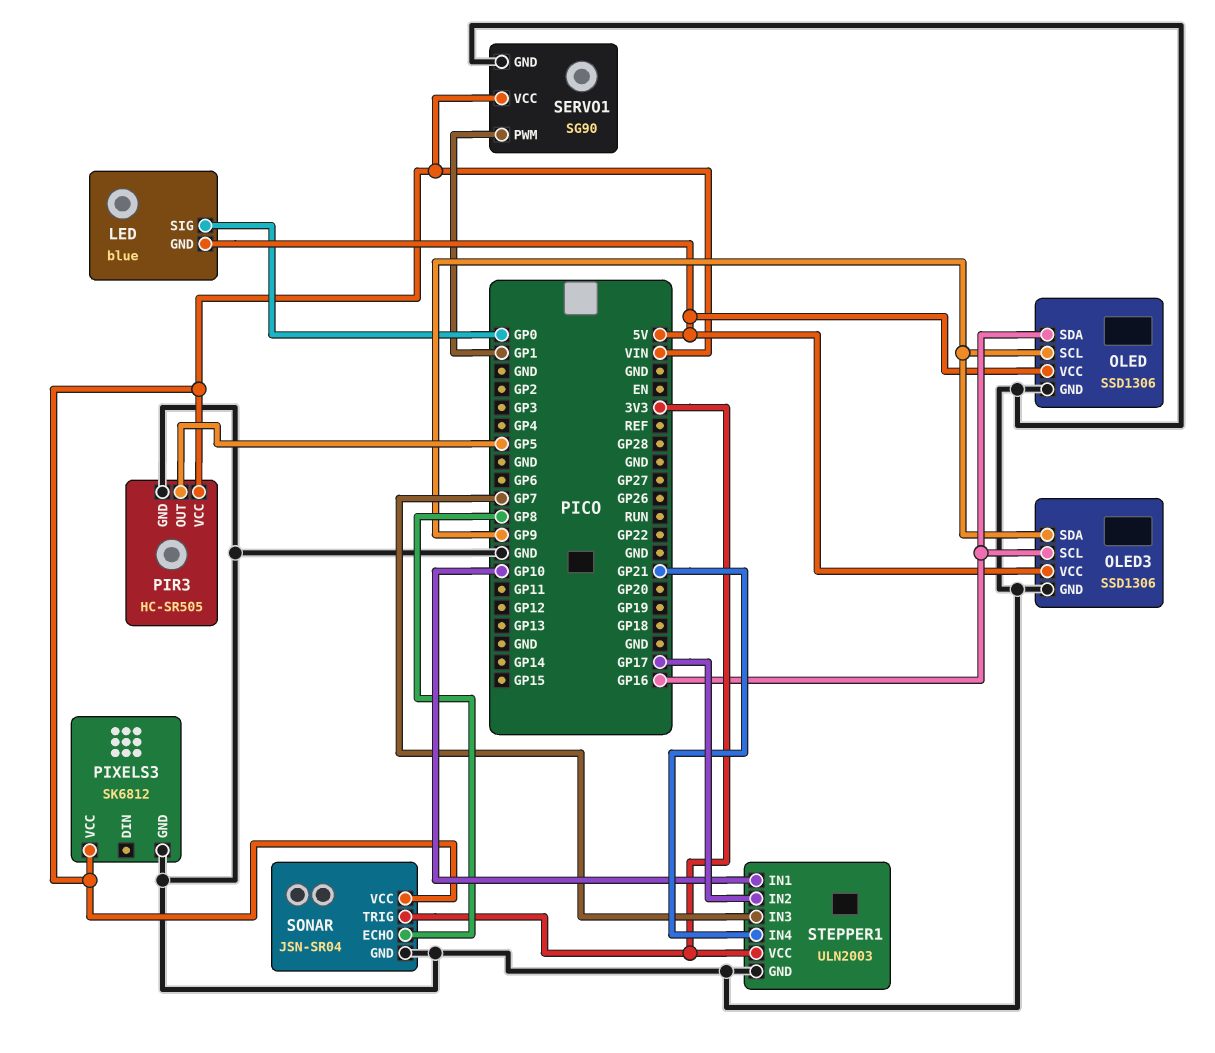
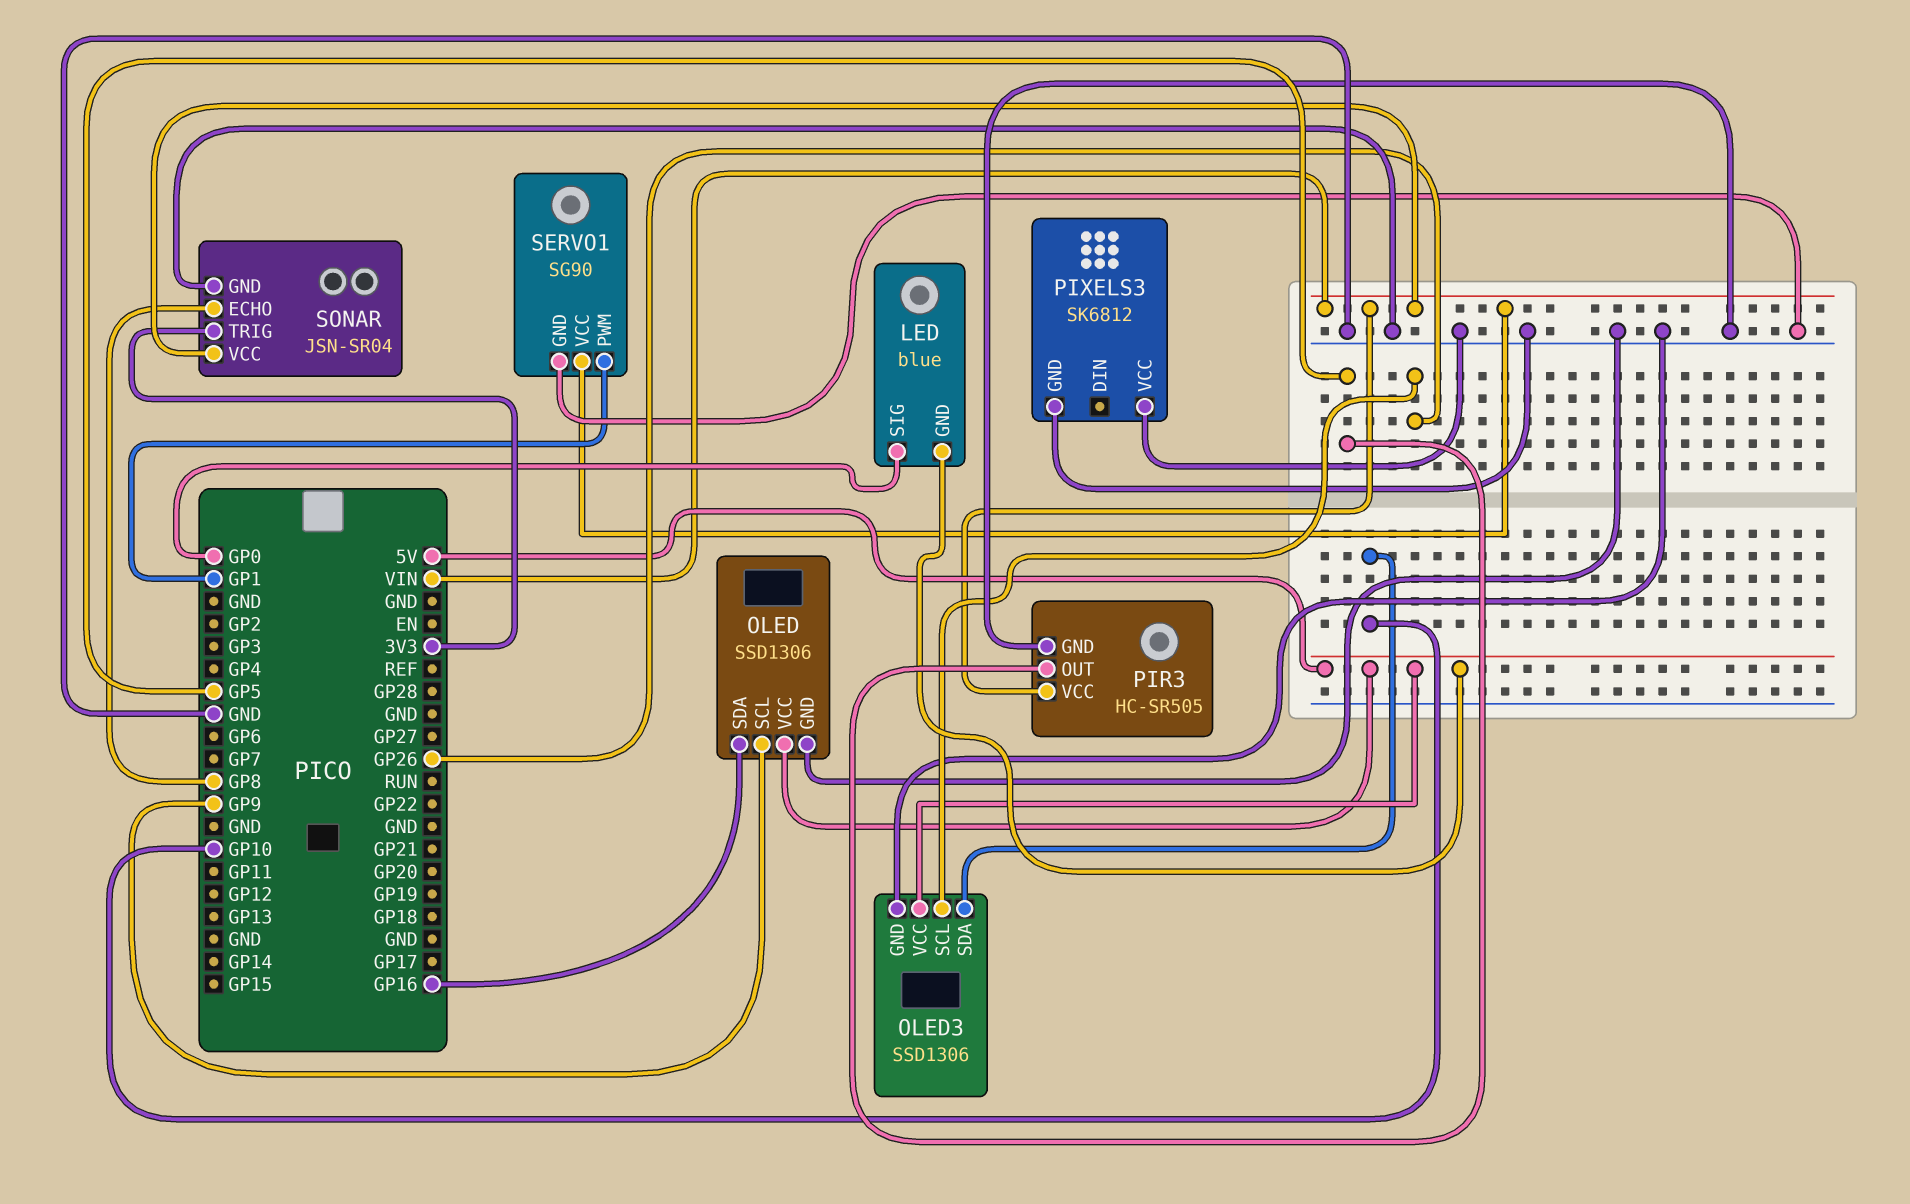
OLED3 pin SCL: GP16 -> GP26
OLED3 pin SDA: GP9 -> GP10
PIXELS3 pin VCC: VIN -> GND
STEPPER1: ULN2003 -> none
STEPPER1 pin GND: GND -> none
STEPPER1 pin IN1: GP10 -> none
STEPPER1 pin IN2: GP17 -> none
STEPPER1 pin IN3: GP7 -> none
STEPPER1 pin IN4: GP21 -> none
STEPPER1 pin VCC: 3V3 -> none

